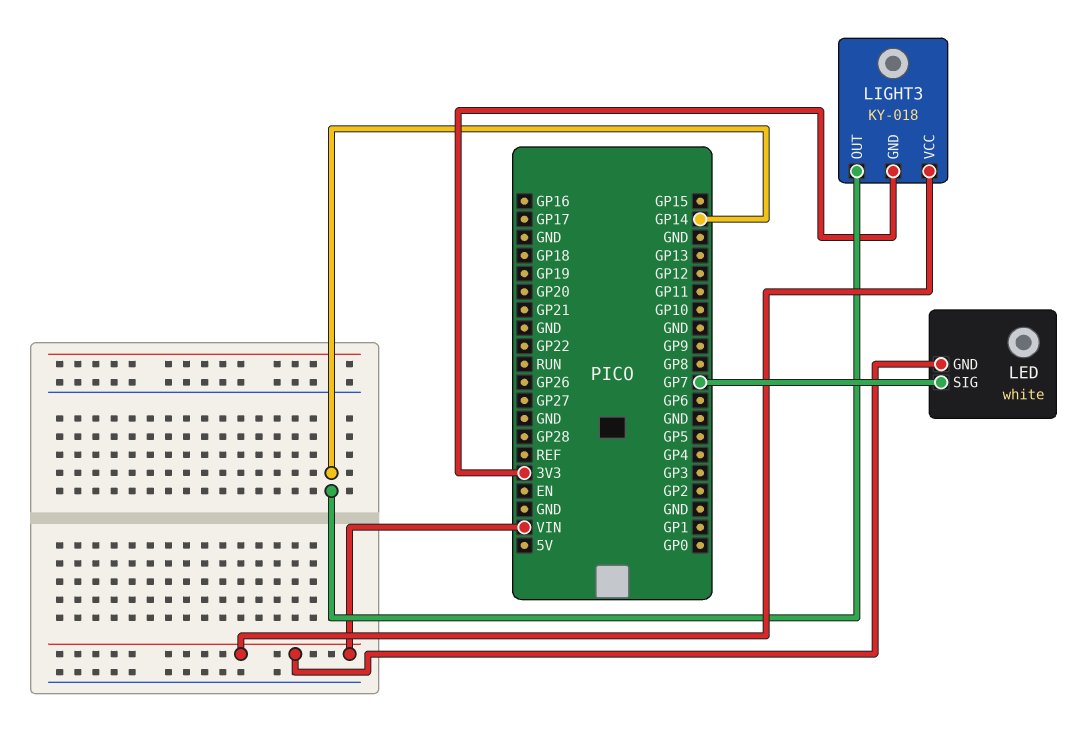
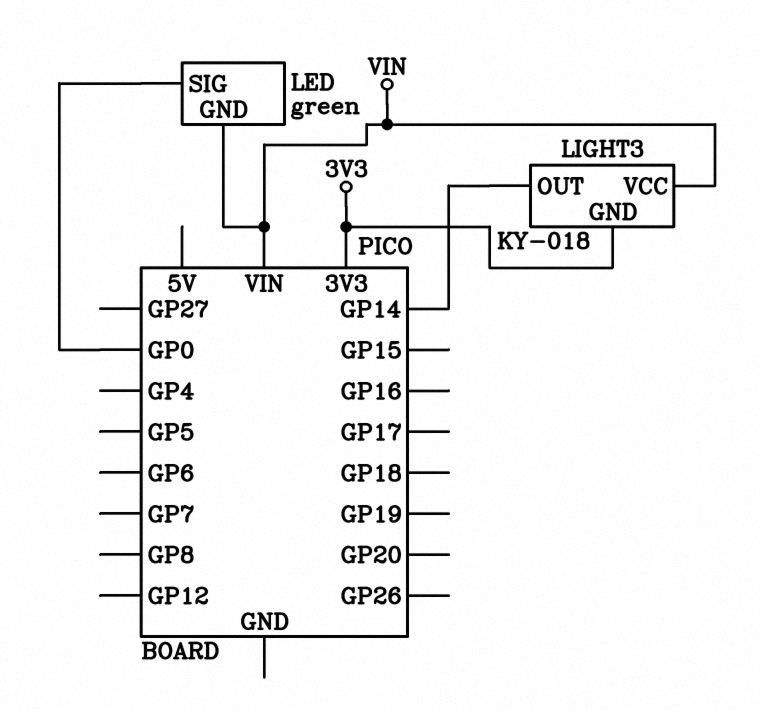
LED: white -> green
LED pin SIG: GP7 -> GP0

